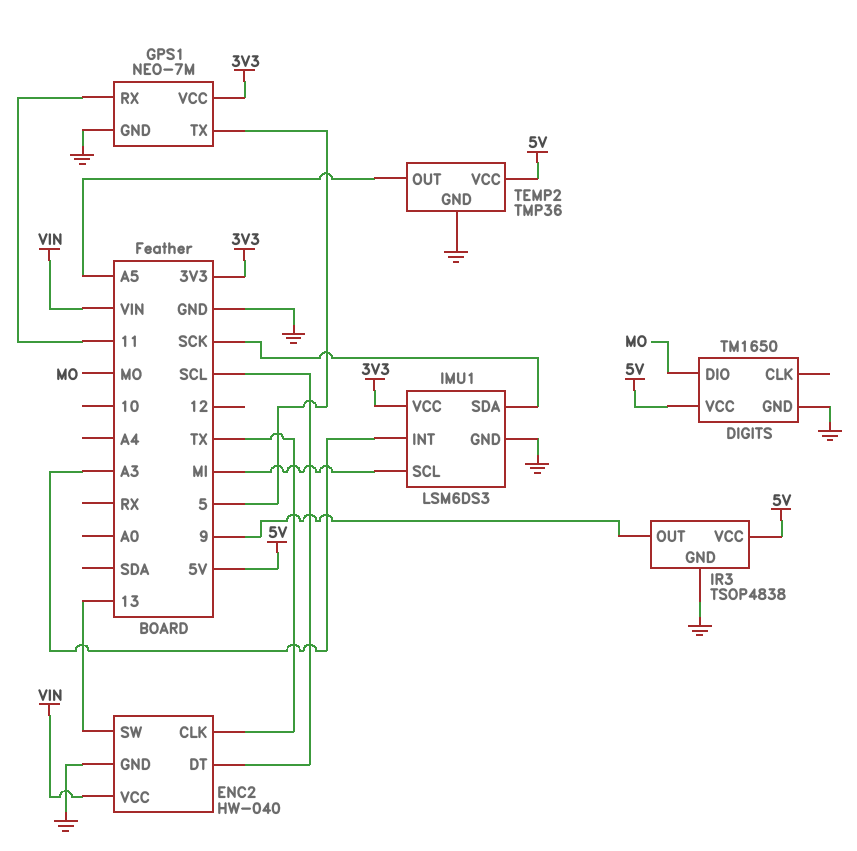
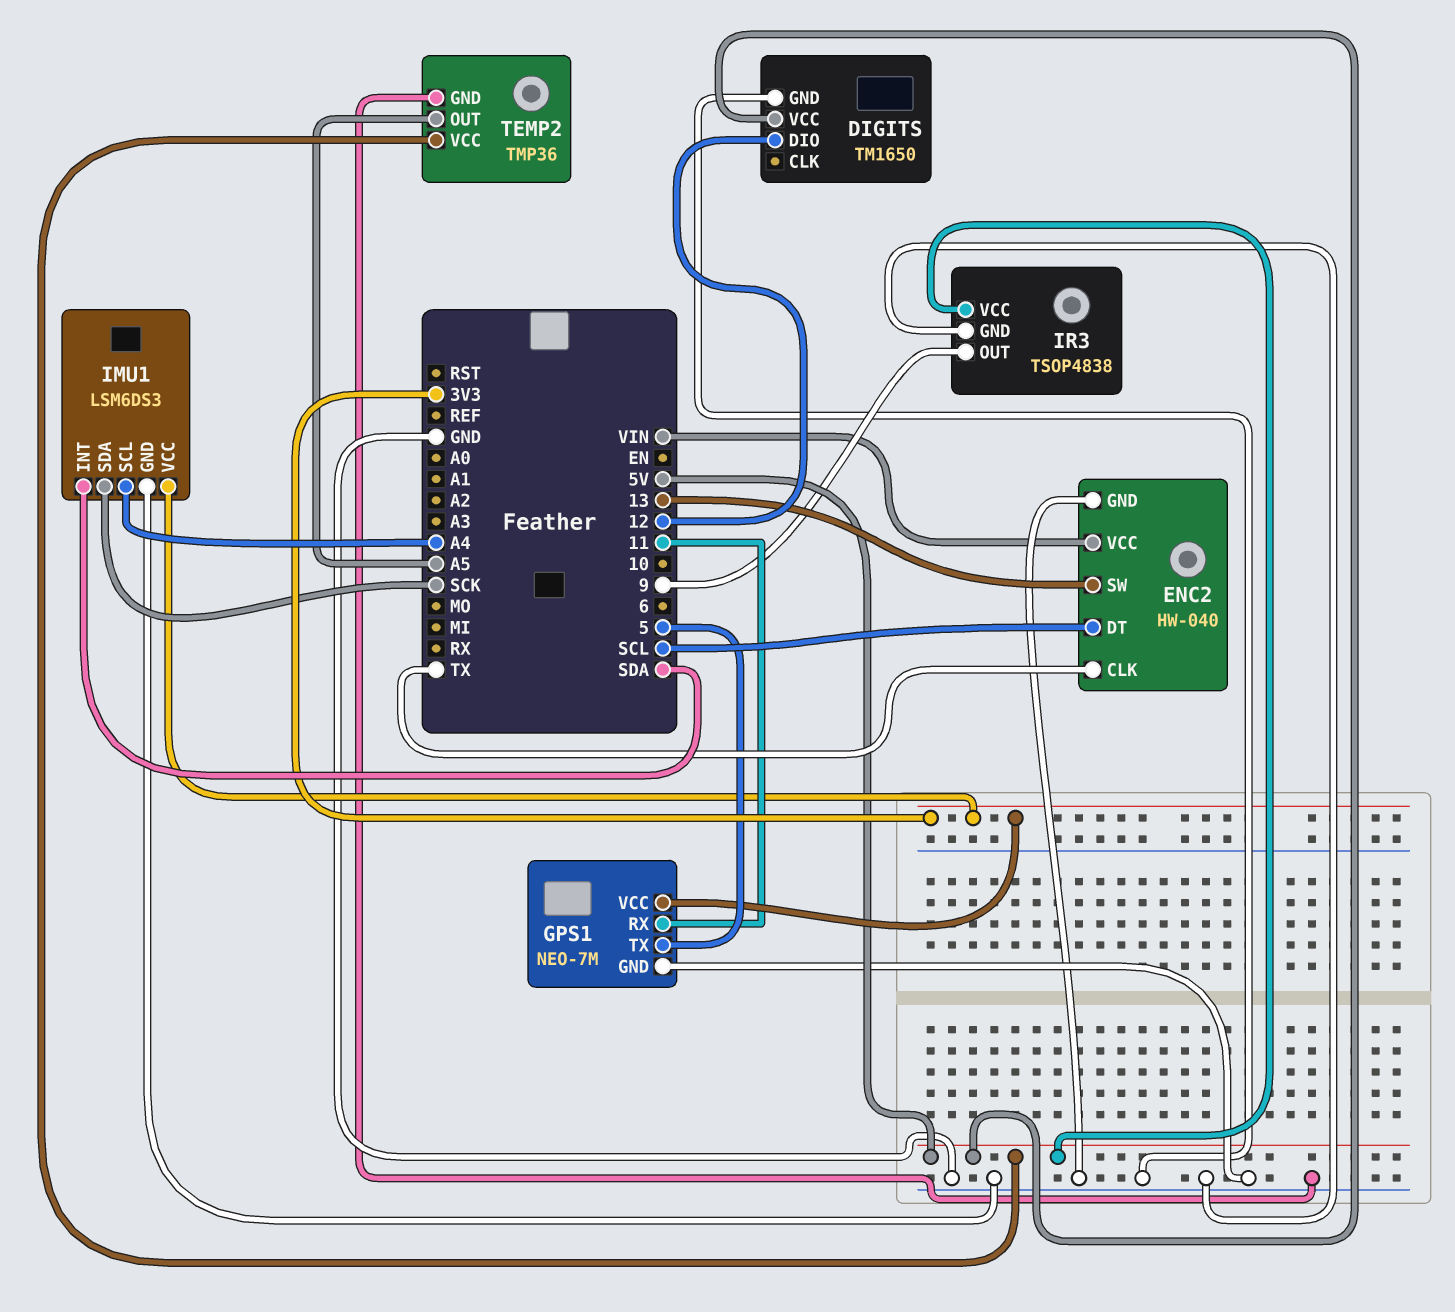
DIGITS pin DIO: MO -> 12
IMU1 pin INT: A3 -> SDA
IMU1 pin SCL: MI -> A4

